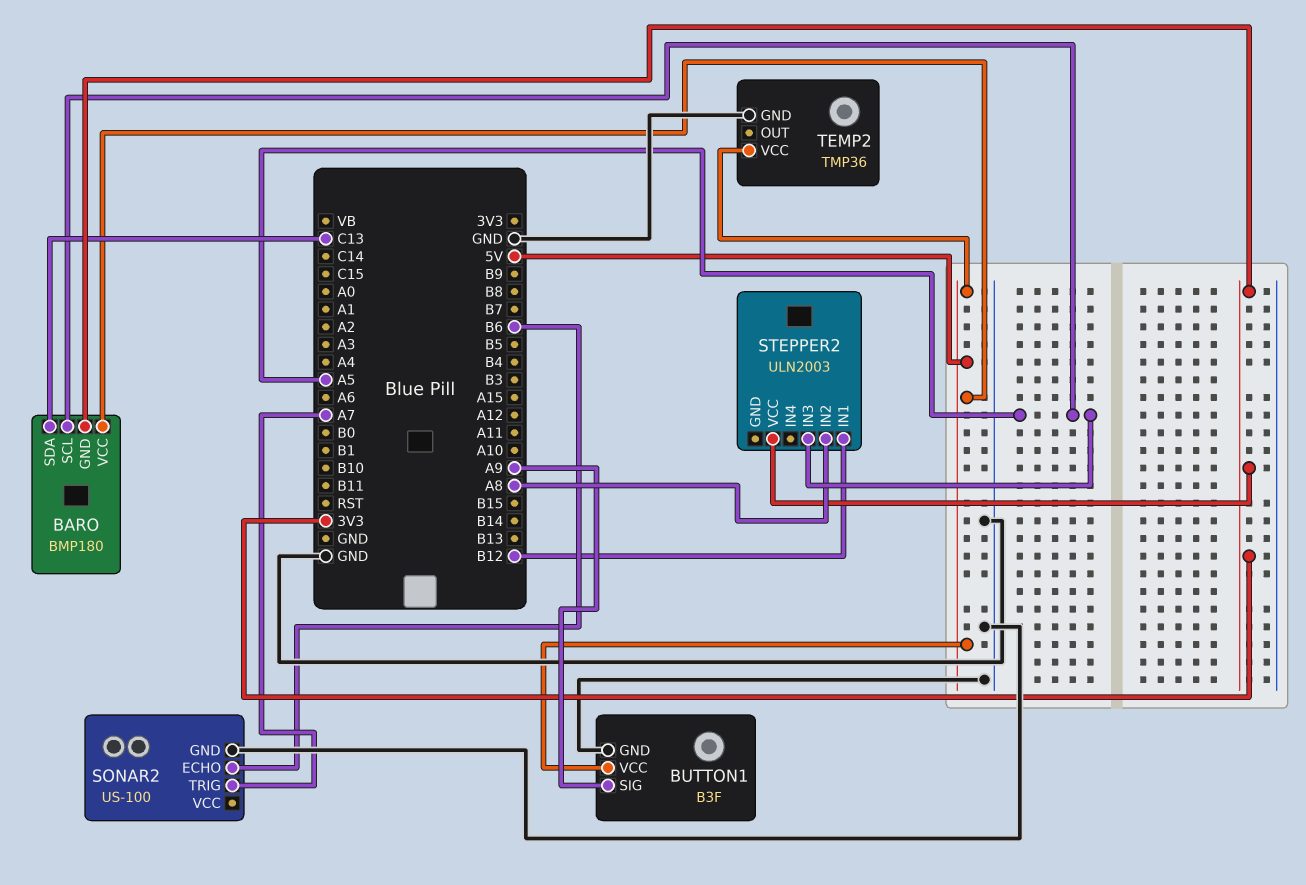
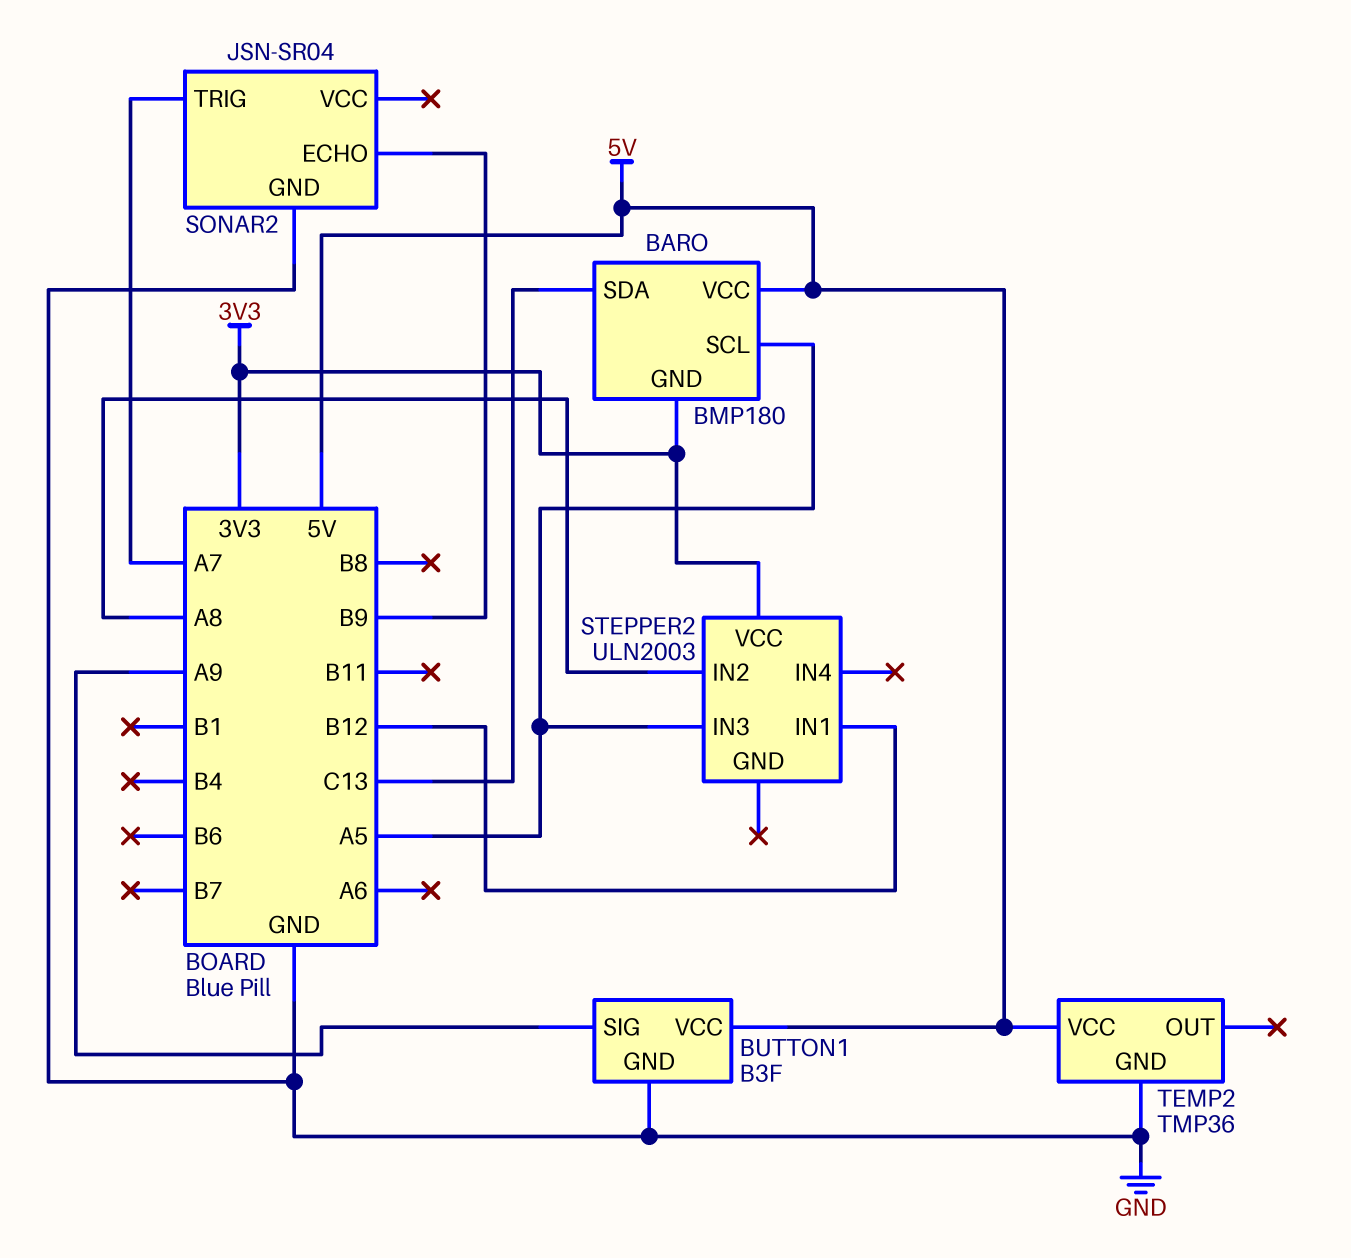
SONAR2: US-100 -> JSN-SR04
SONAR2 pin ECHO: B6 -> B9

